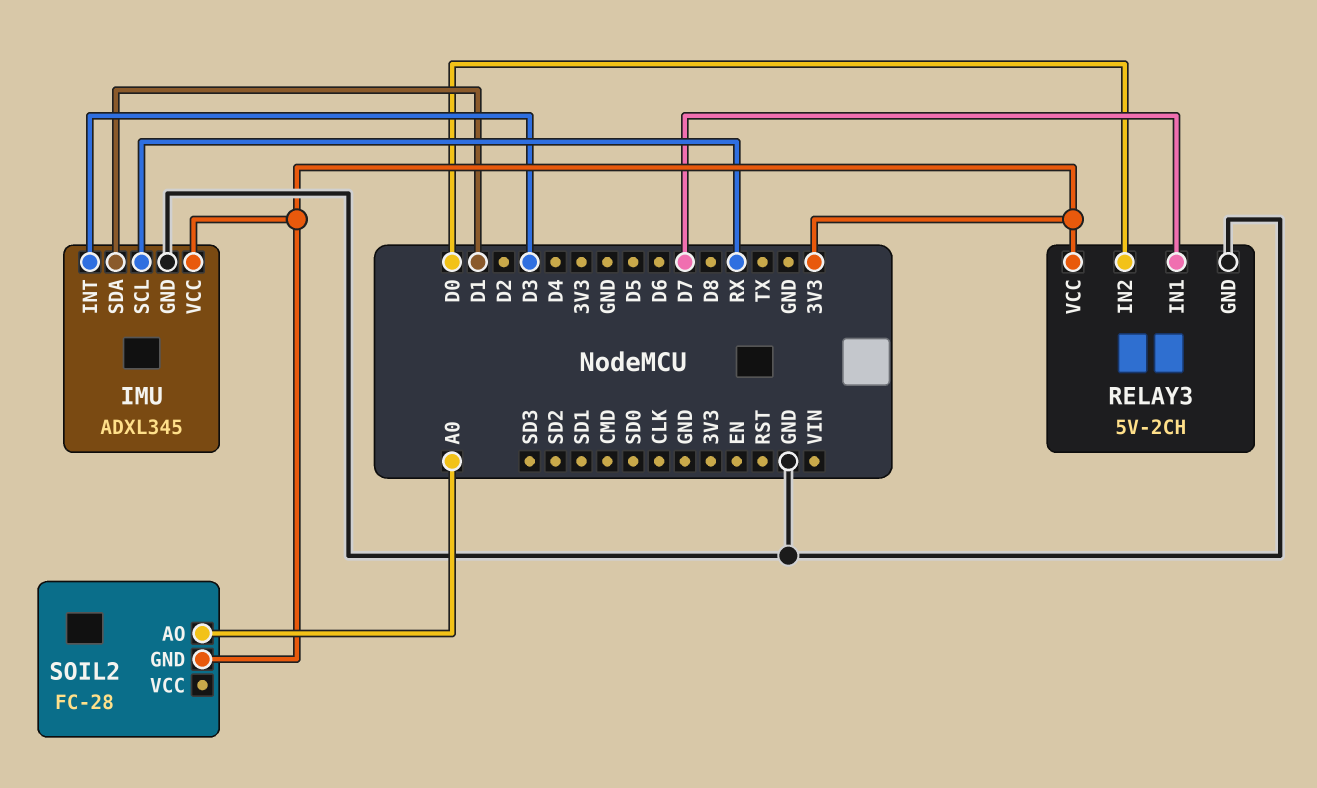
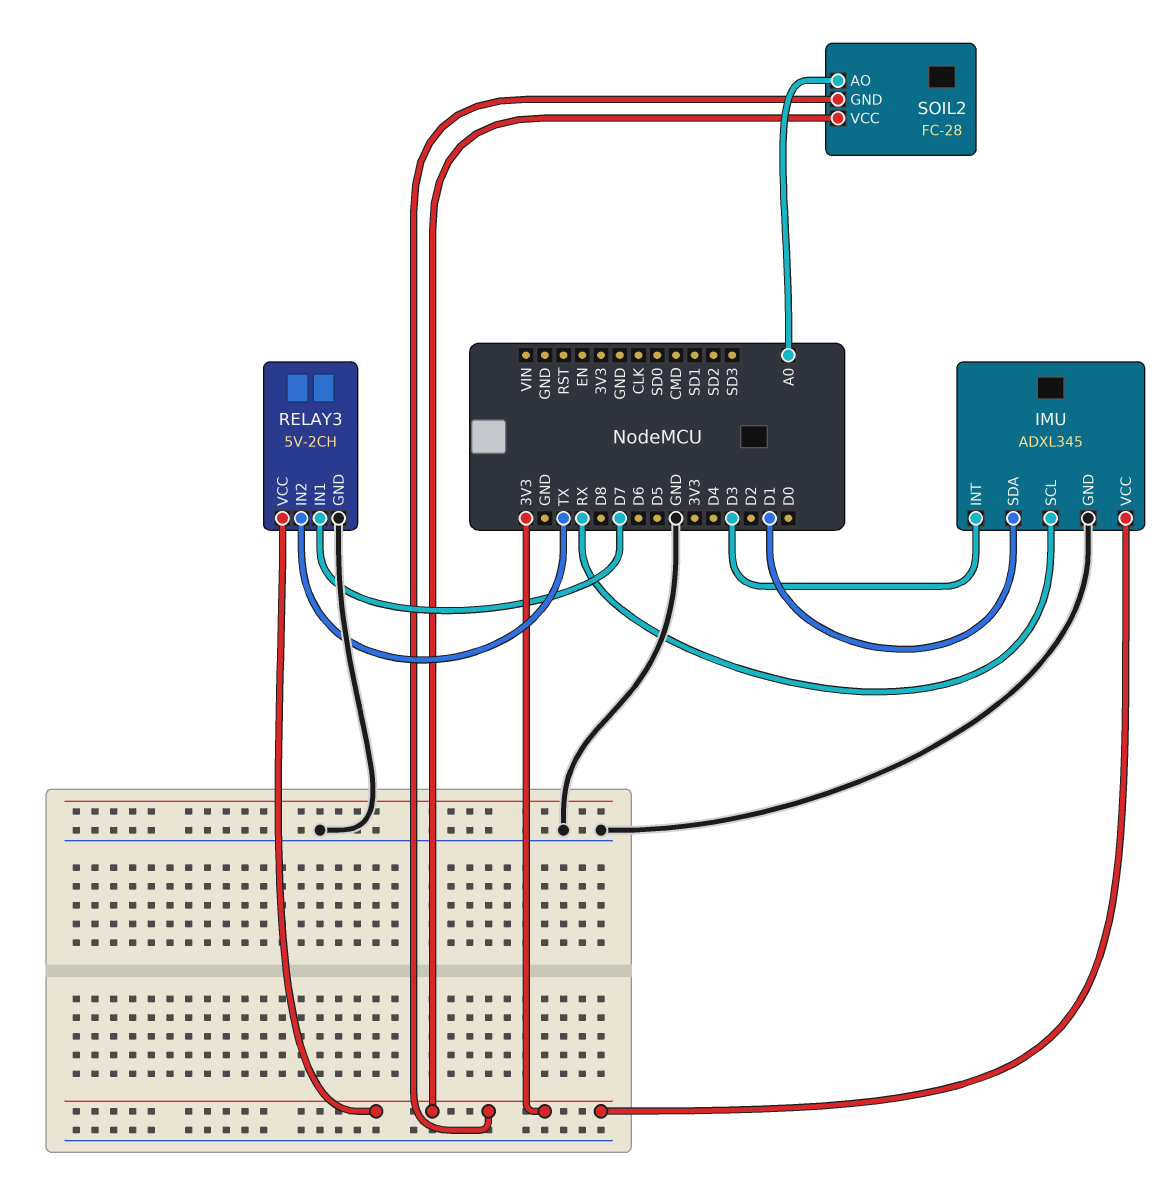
RELAY3 pin IN2: D0 -> TX
SOIL2 pin VCC: none -> 3V3

